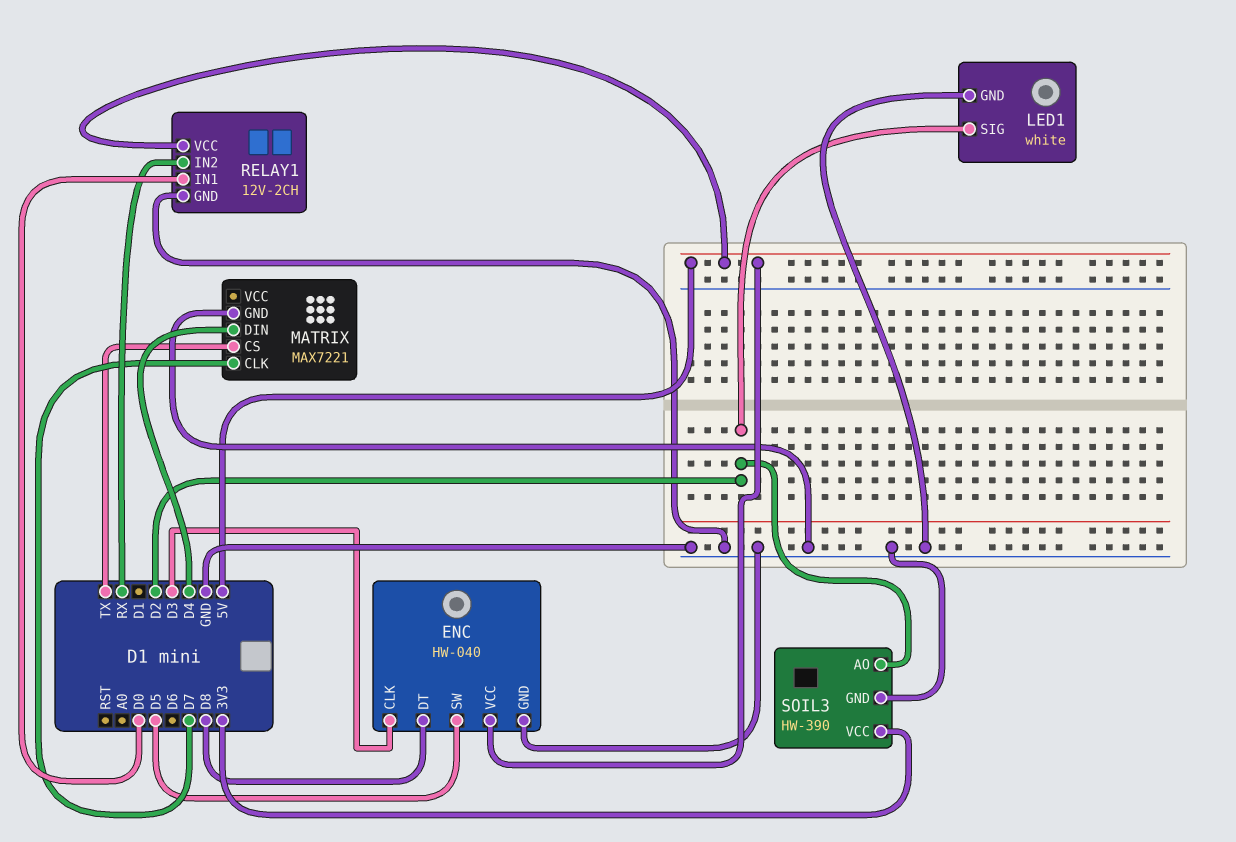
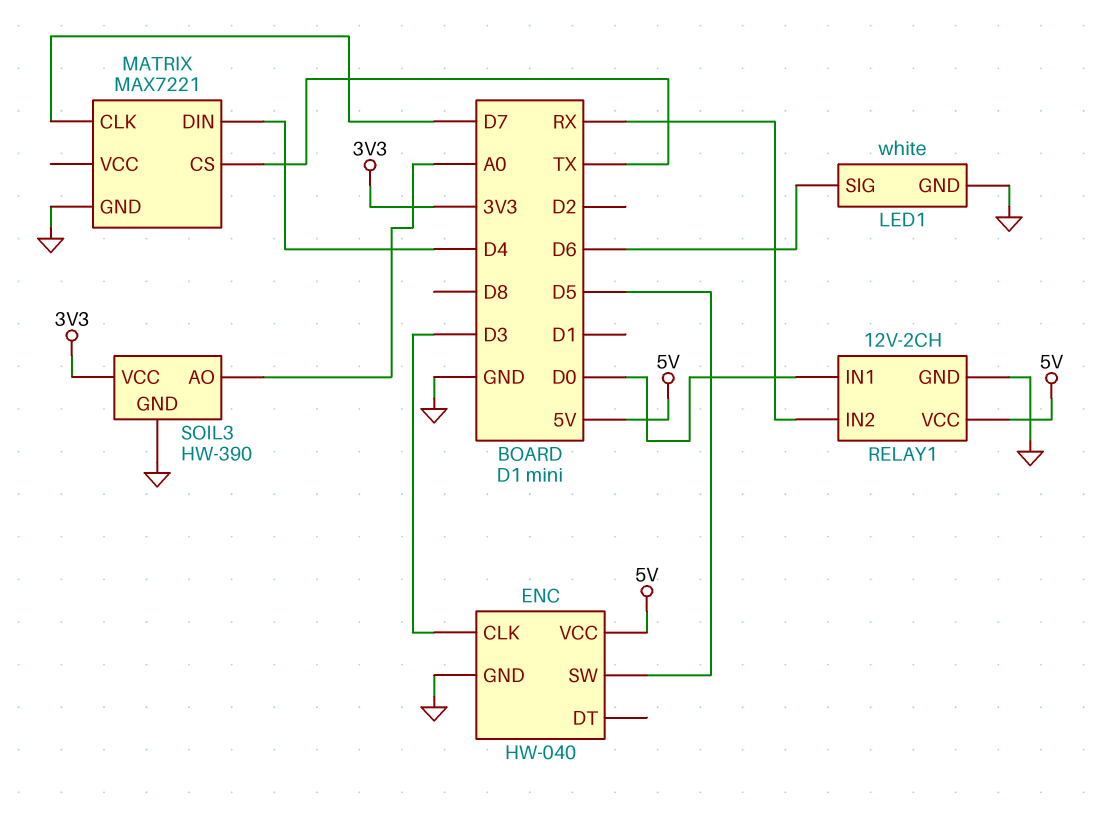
ENC pin DT: D8 -> none
LED1 pin SIG: D2 -> D6
SOIL3 pin AO: D2 -> A0

